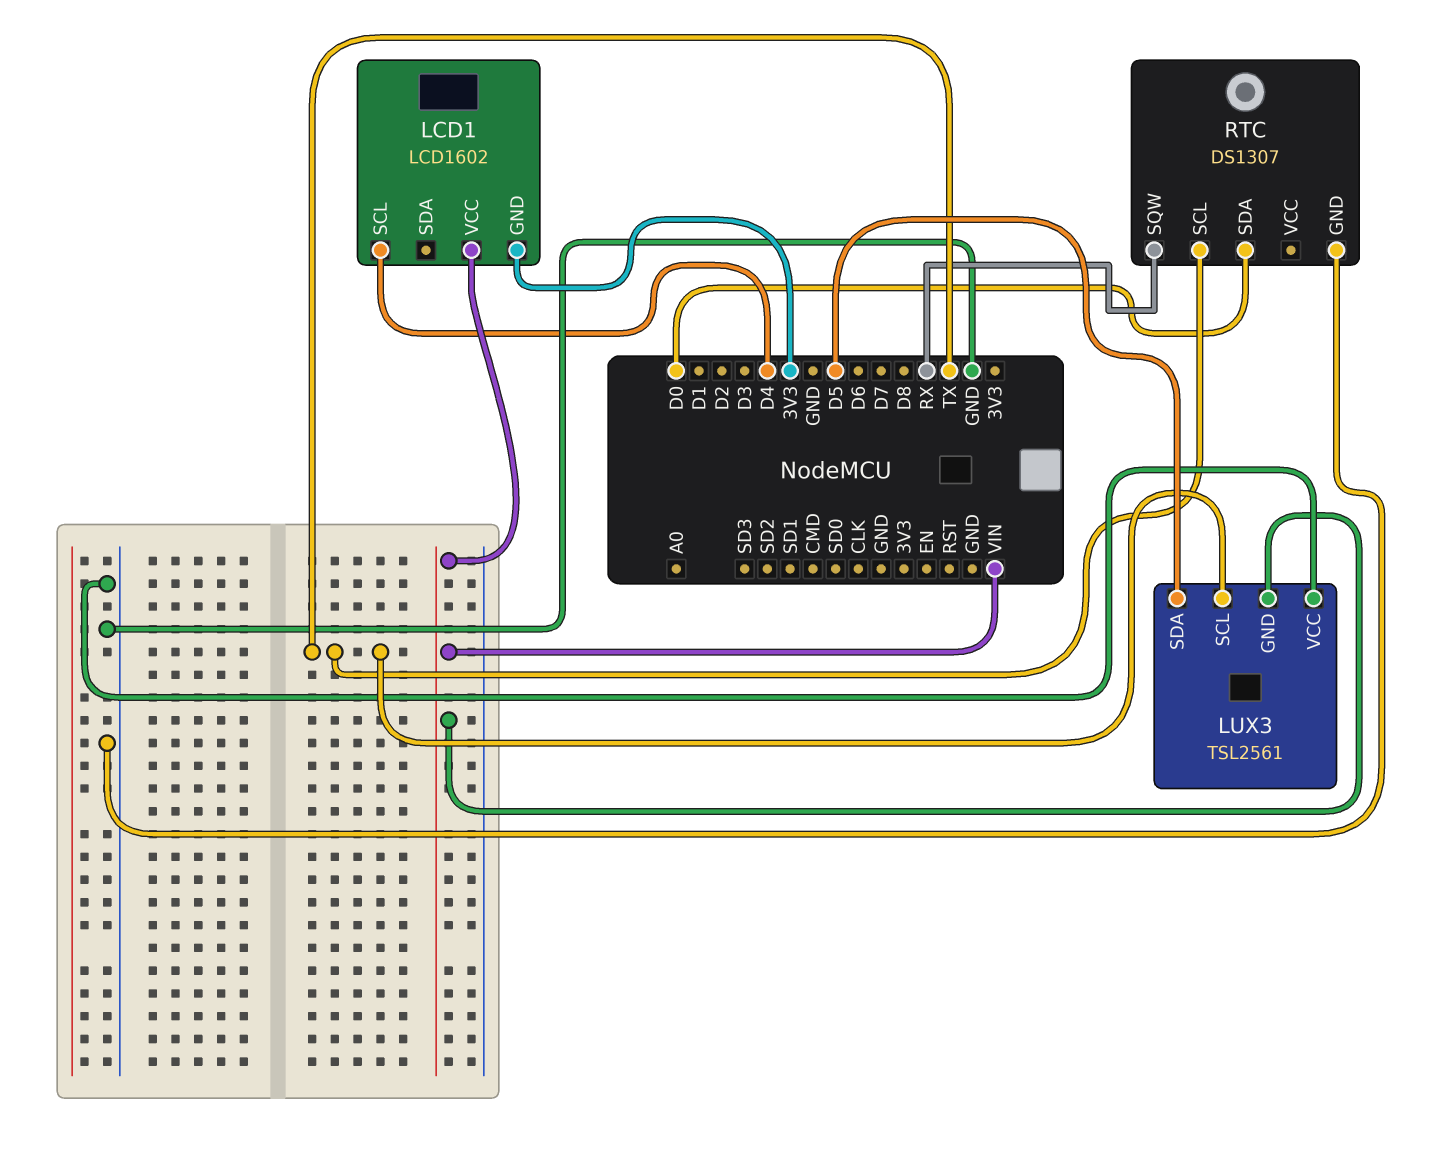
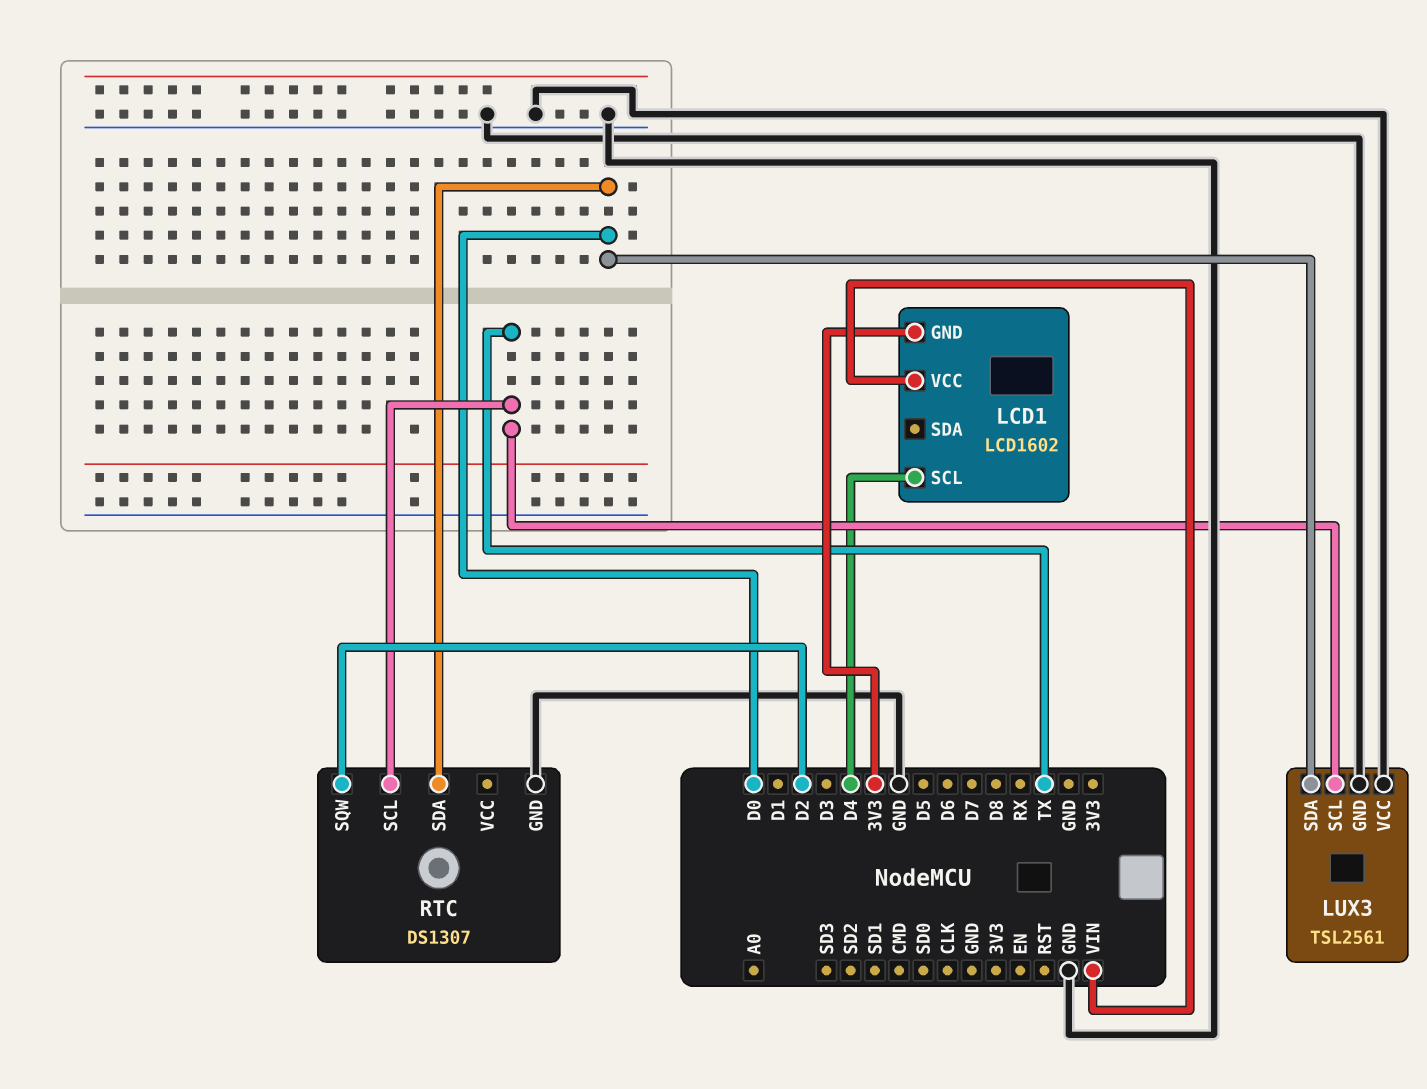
LUX3 pin GND: VIN -> GND
LUX3 pin SDA: D5 -> D0
RTC pin SQW: RX -> D2

